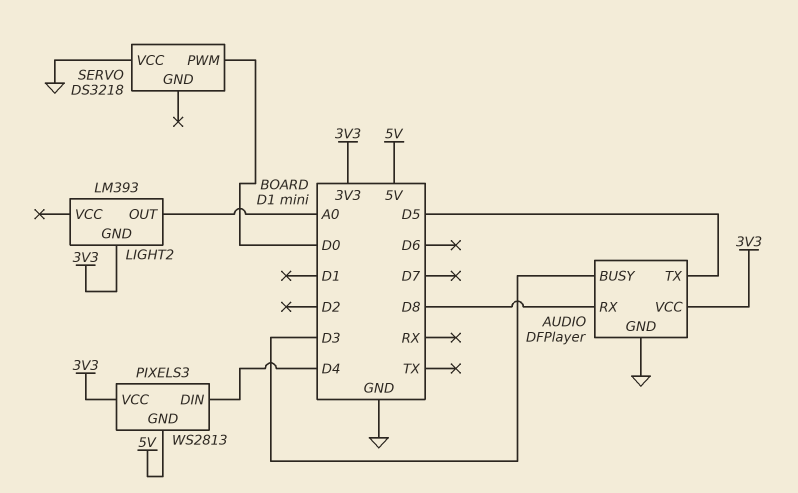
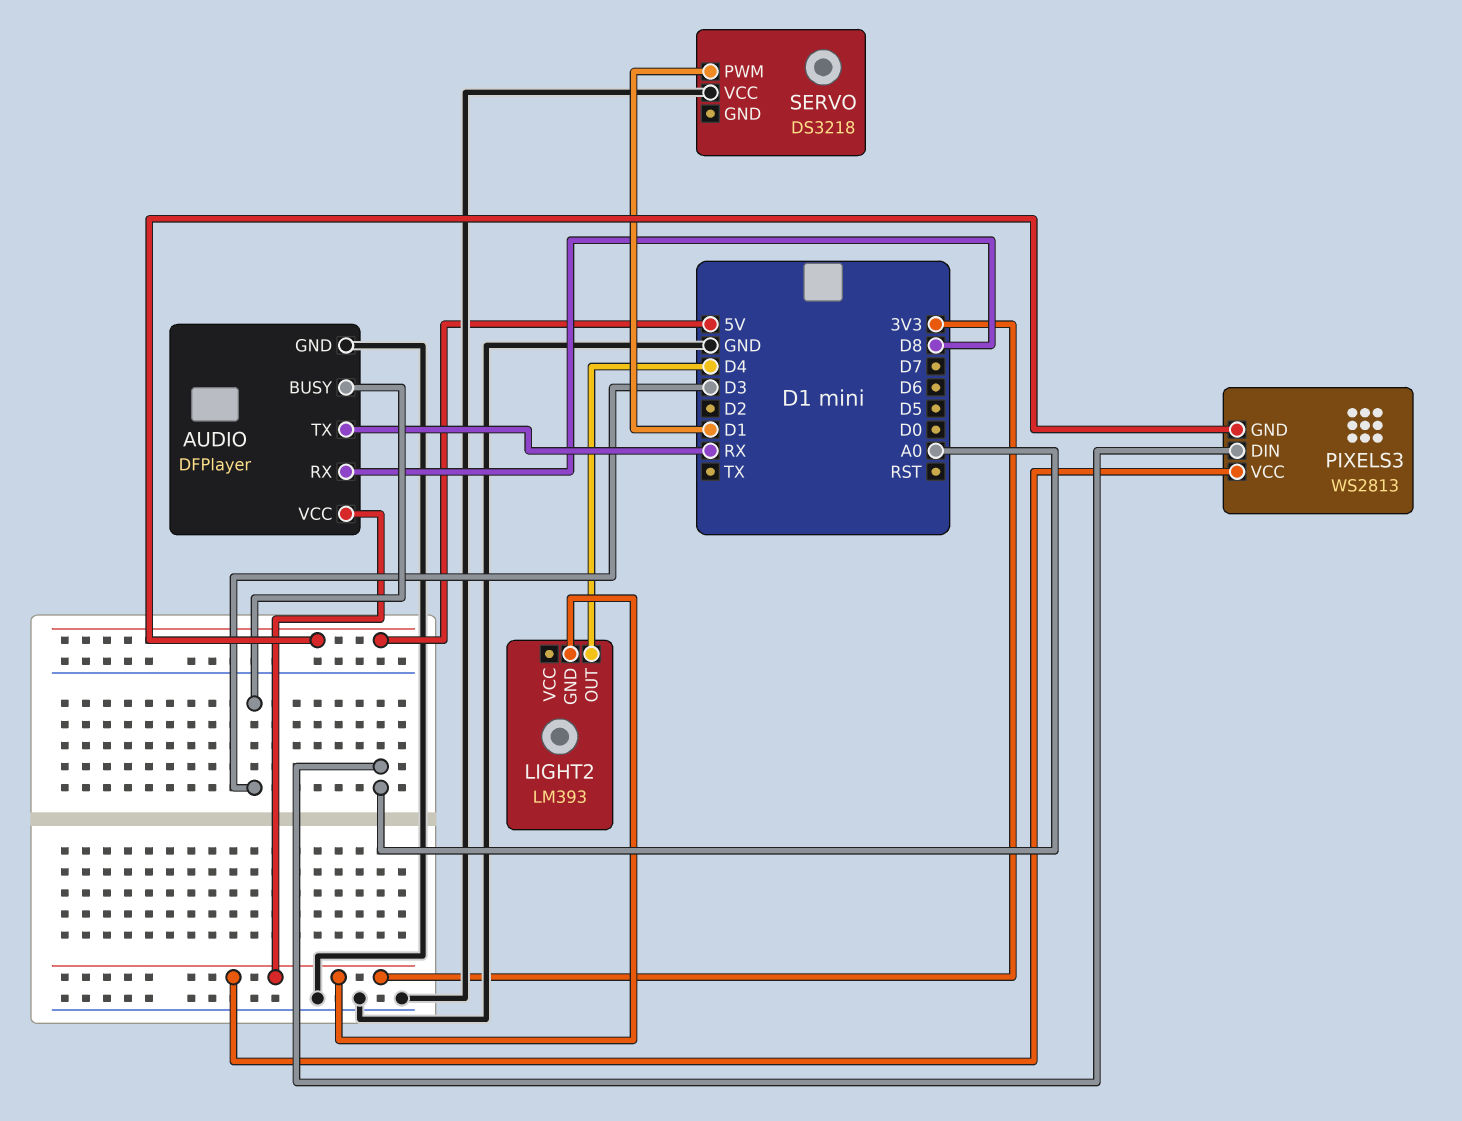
AUDIO pin TX: D5 -> RX
LIGHT2 pin OUT: A0 -> D4
PIXELS3 pin DIN: D4 -> A0
SERVO pin PWM: D0 -> D1

